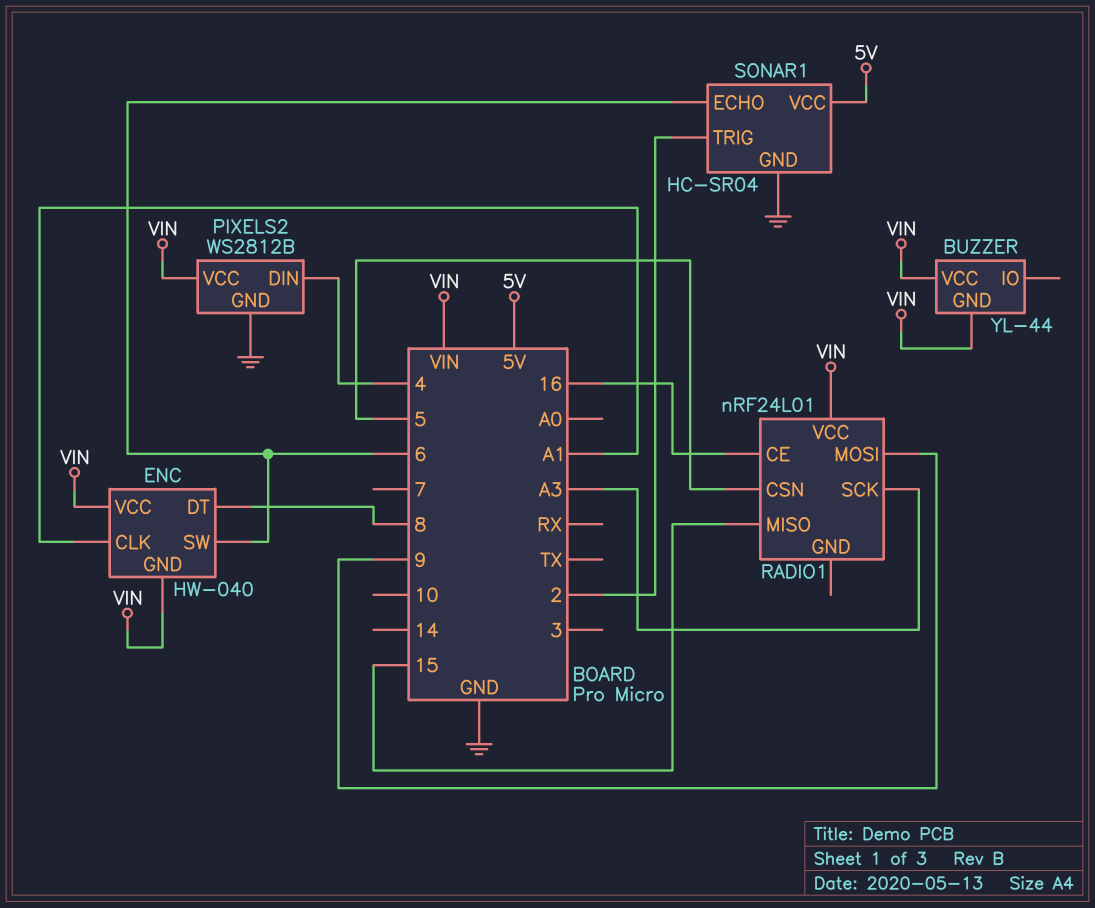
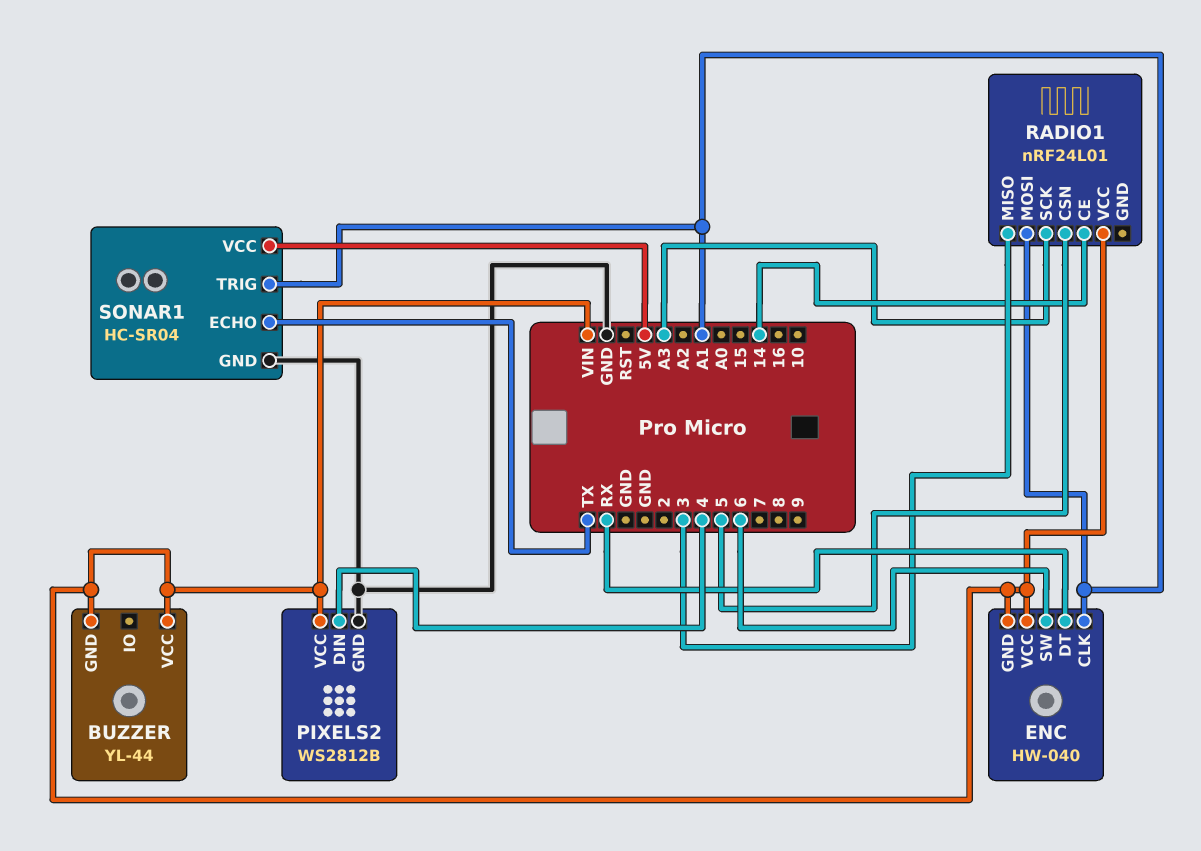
ENC pin DT: 8 -> RX
RADIO1 pin CE: 16 -> 14
RADIO1 pin MISO: 15 -> 3
RADIO1 pin MOSI: 9 -> A1
SONAR1 pin ECHO: 6 -> TX
SONAR1 pin TRIG: 2 -> A1

